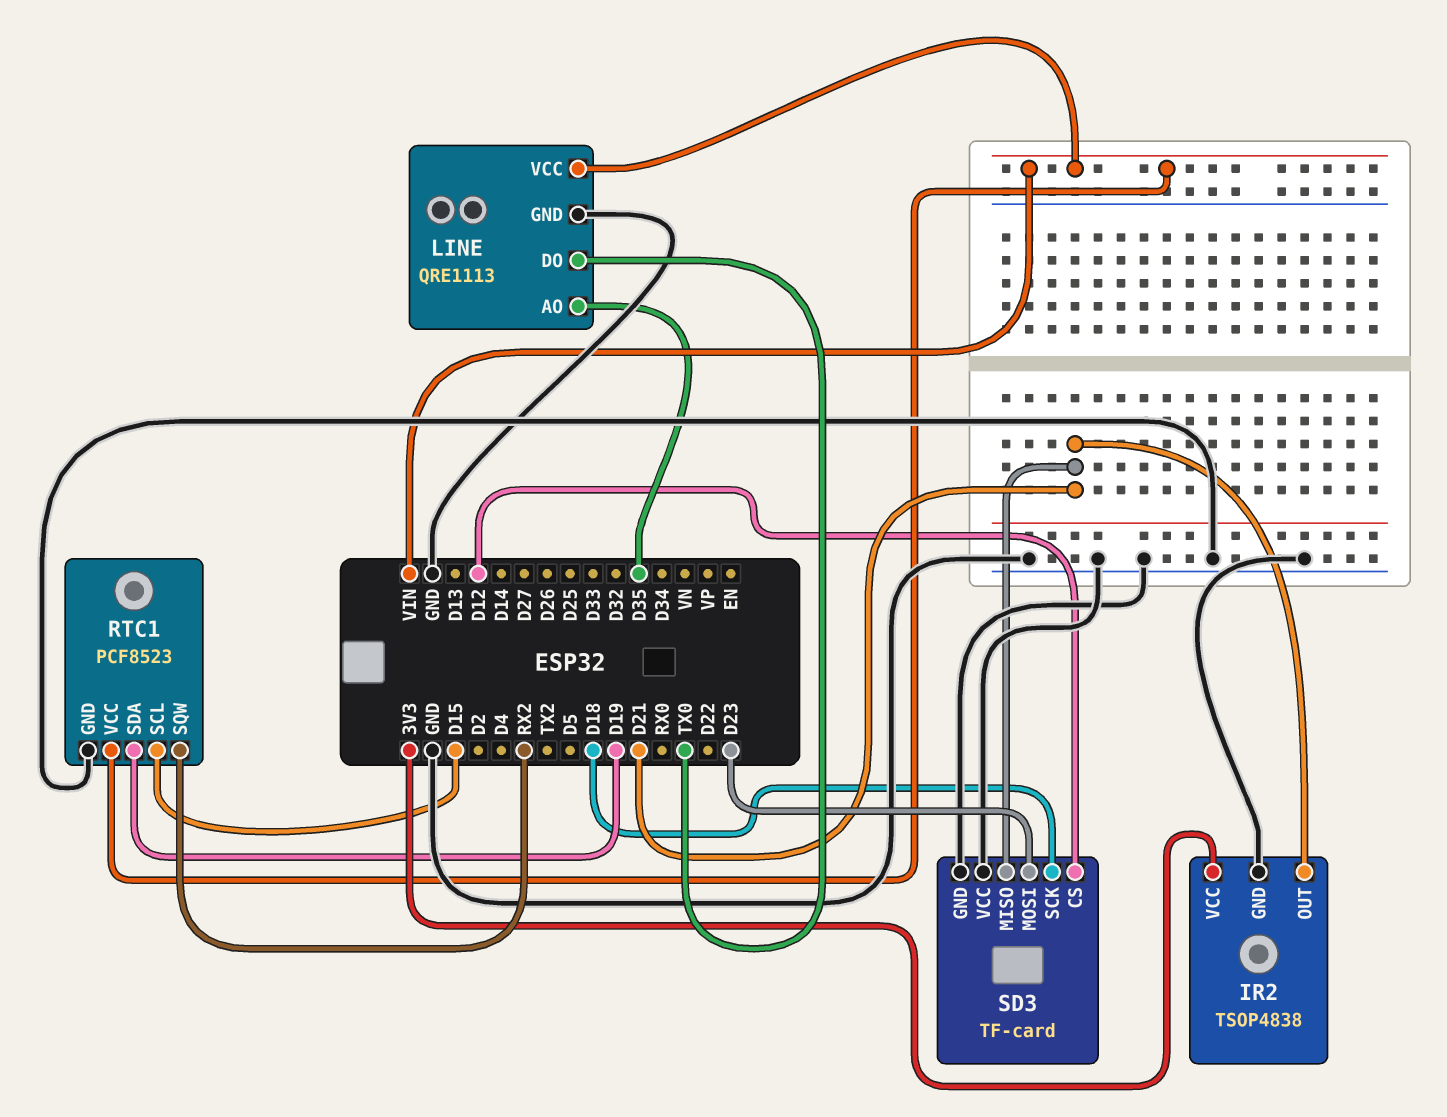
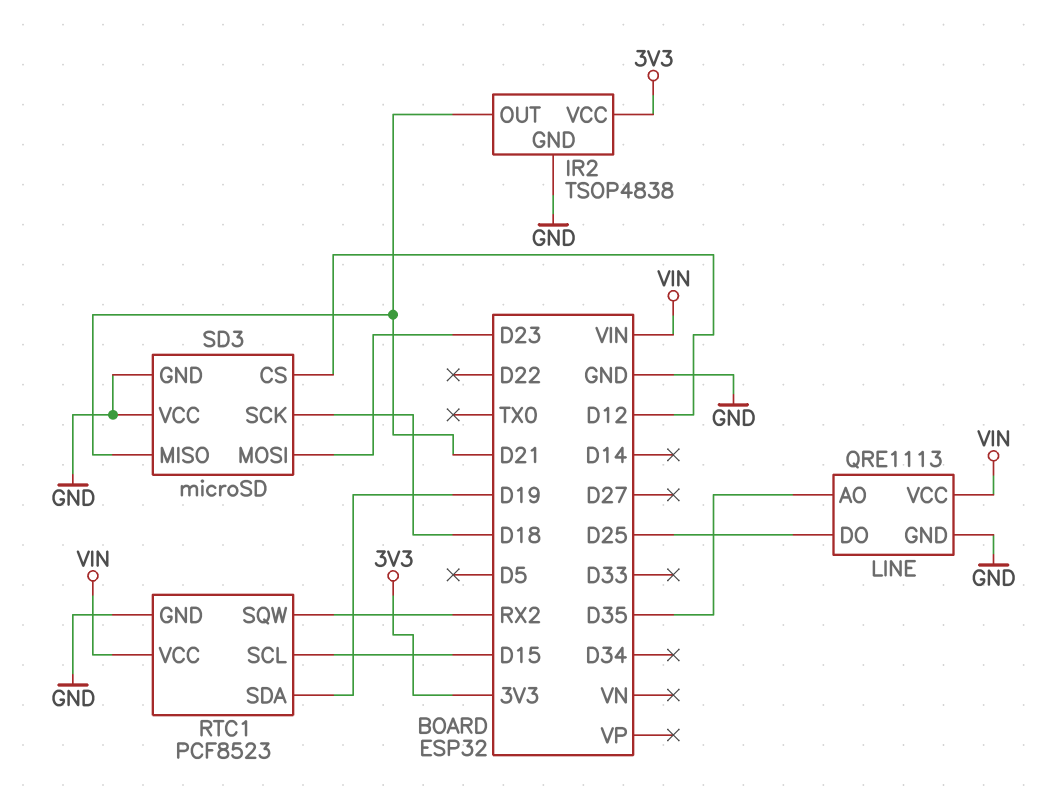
LINE pin DO: TX0 -> D25
SD3: TF-card -> microSD

